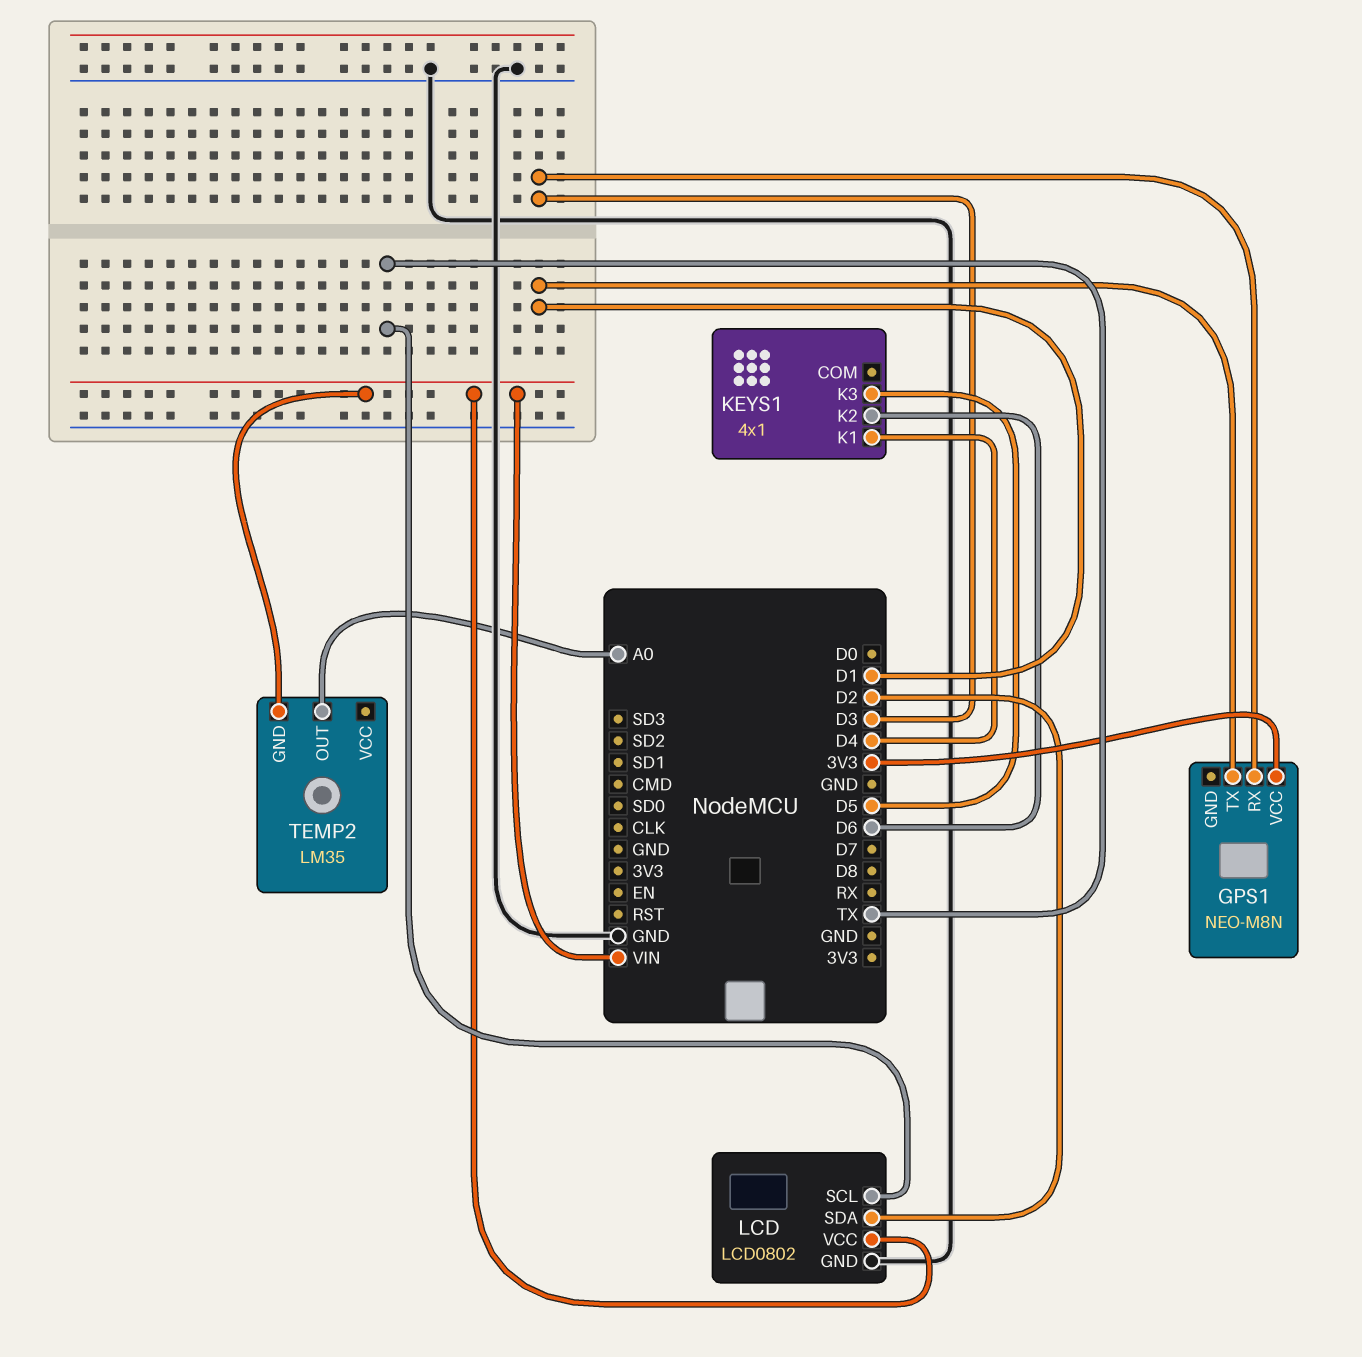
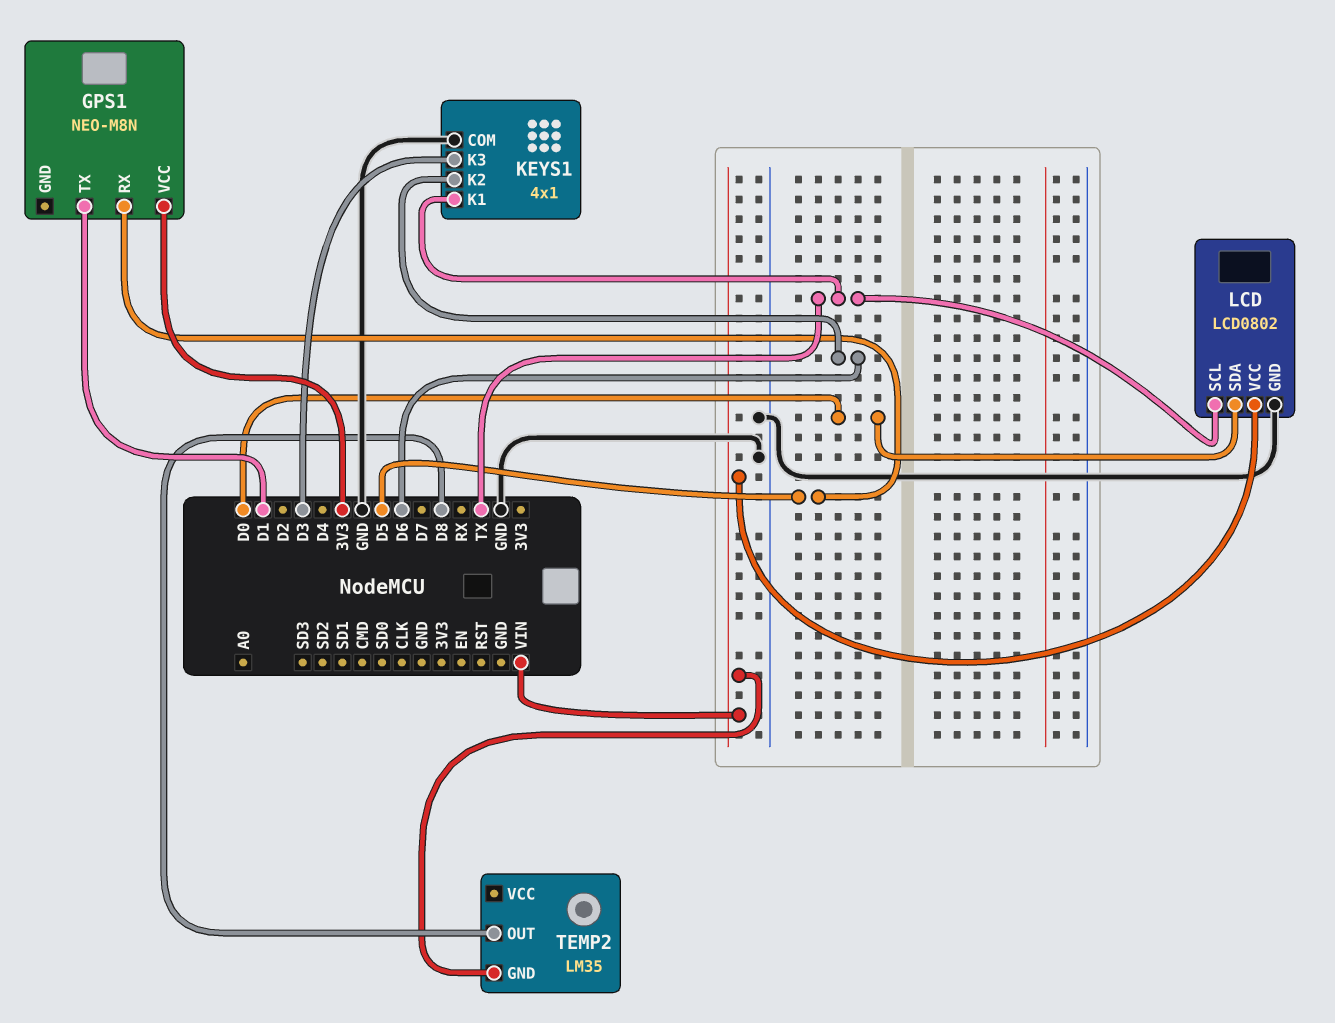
GPS1 pin RX: D3 -> D5
KEYS1 pin COM: none -> GND
KEYS1 pin K1: D4 -> TX
KEYS1 pin K3: D5 -> D3
LCD pin SDA: D2 -> D0
TEMP2 pin OUT: A0 -> D8

